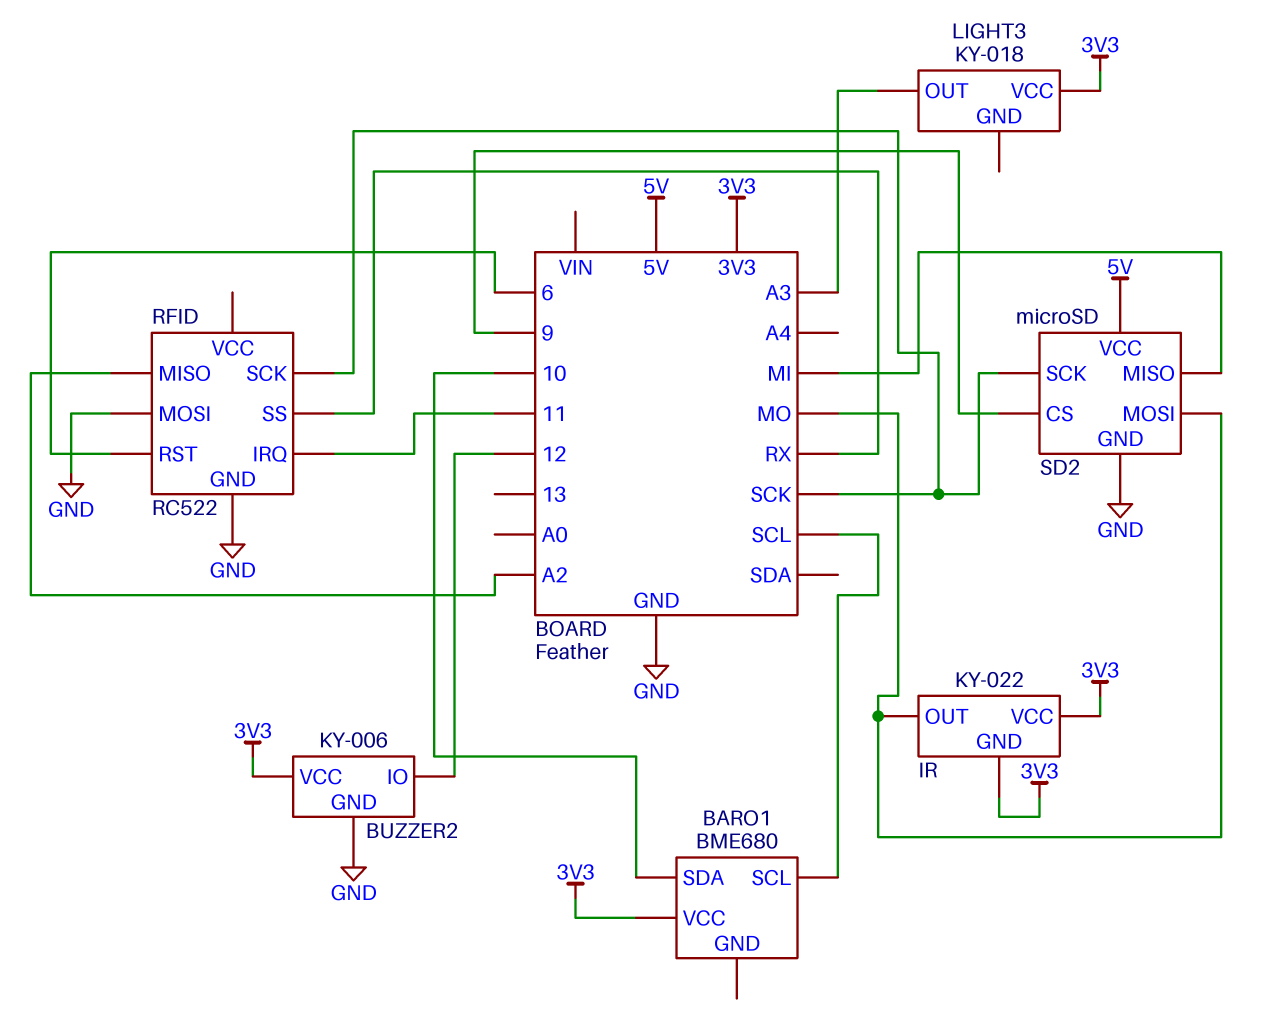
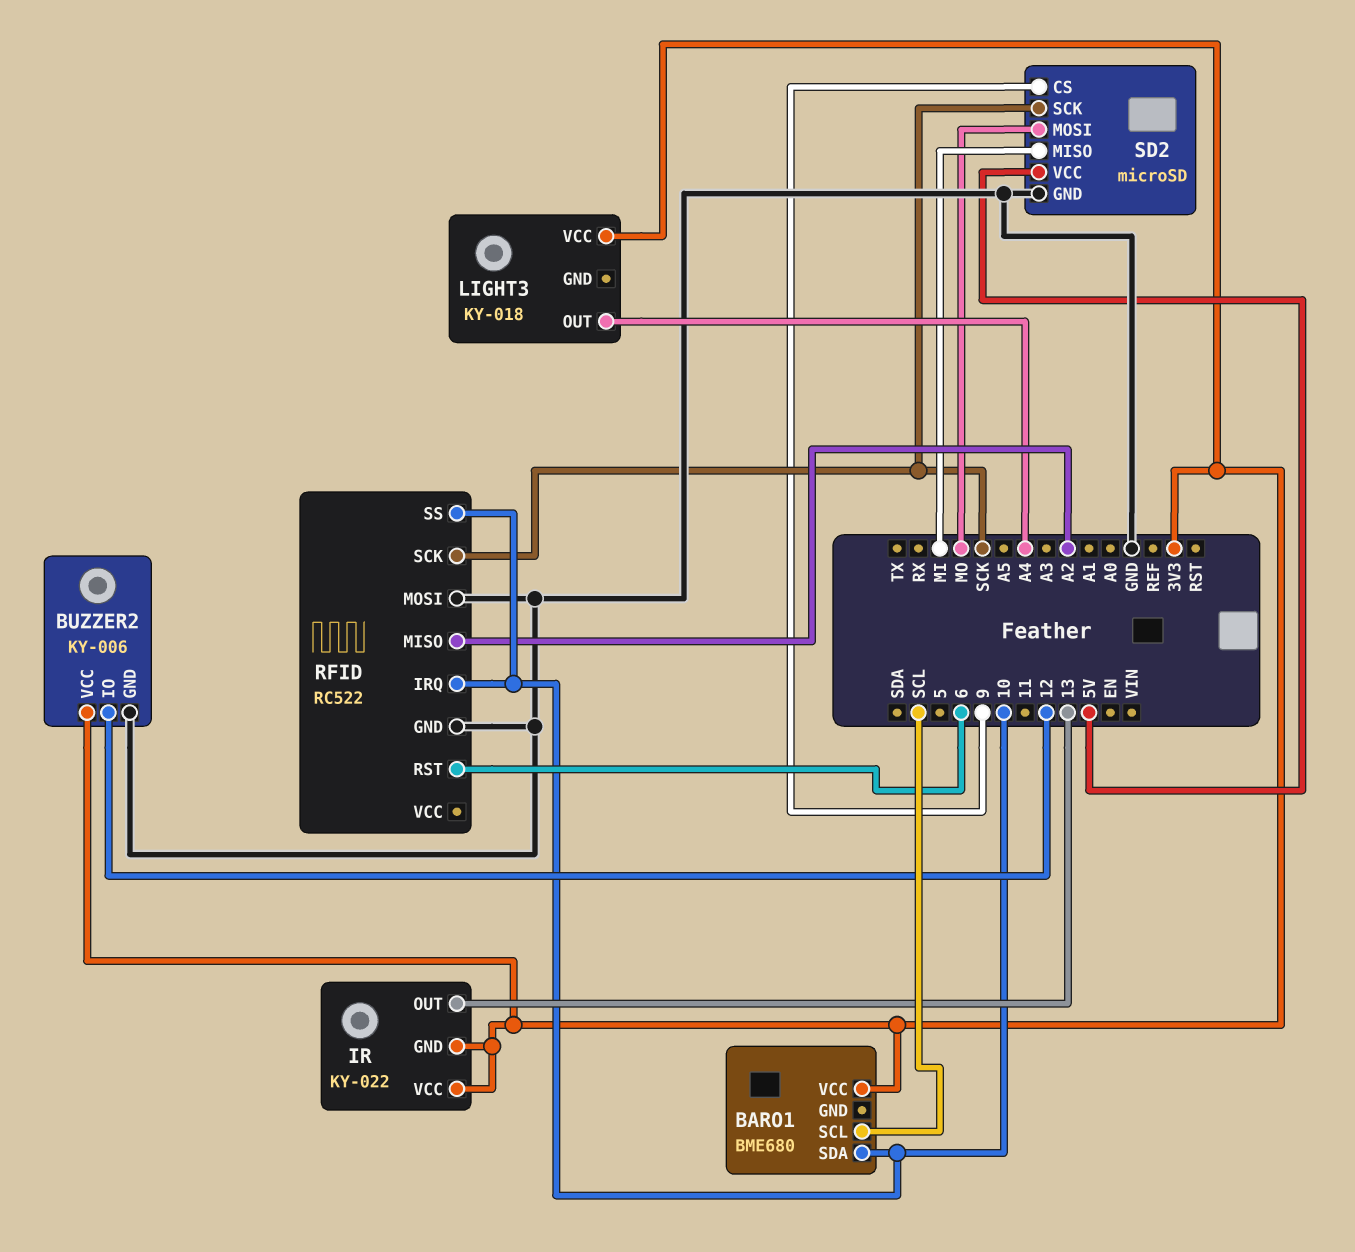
IR pin OUT: MO -> 13
LIGHT3 pin OUT: A3 -> A4
RFID pin IRQ: 11 -> 10
RFID pin SS: RX -> 10

